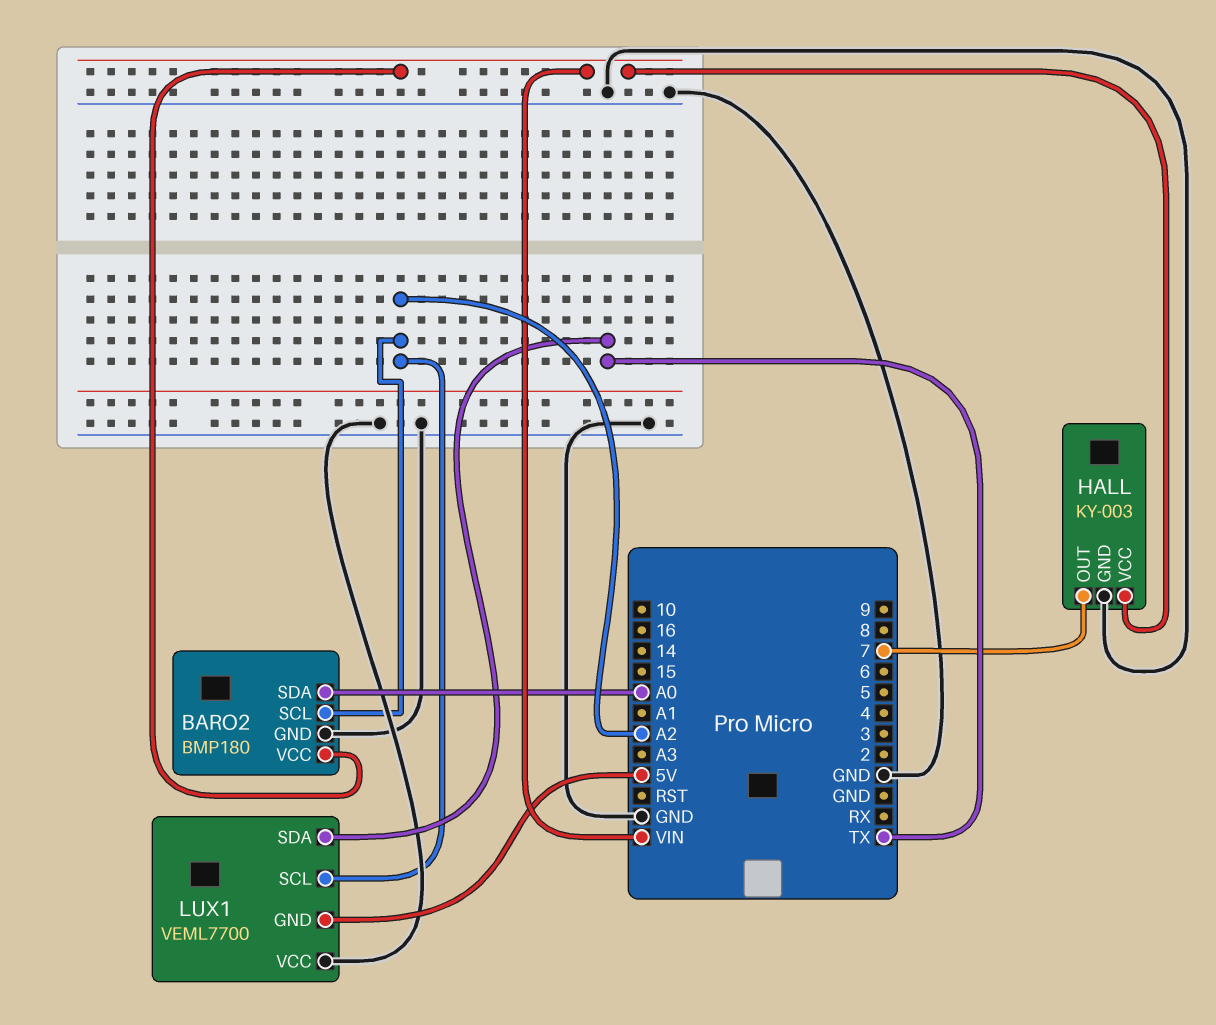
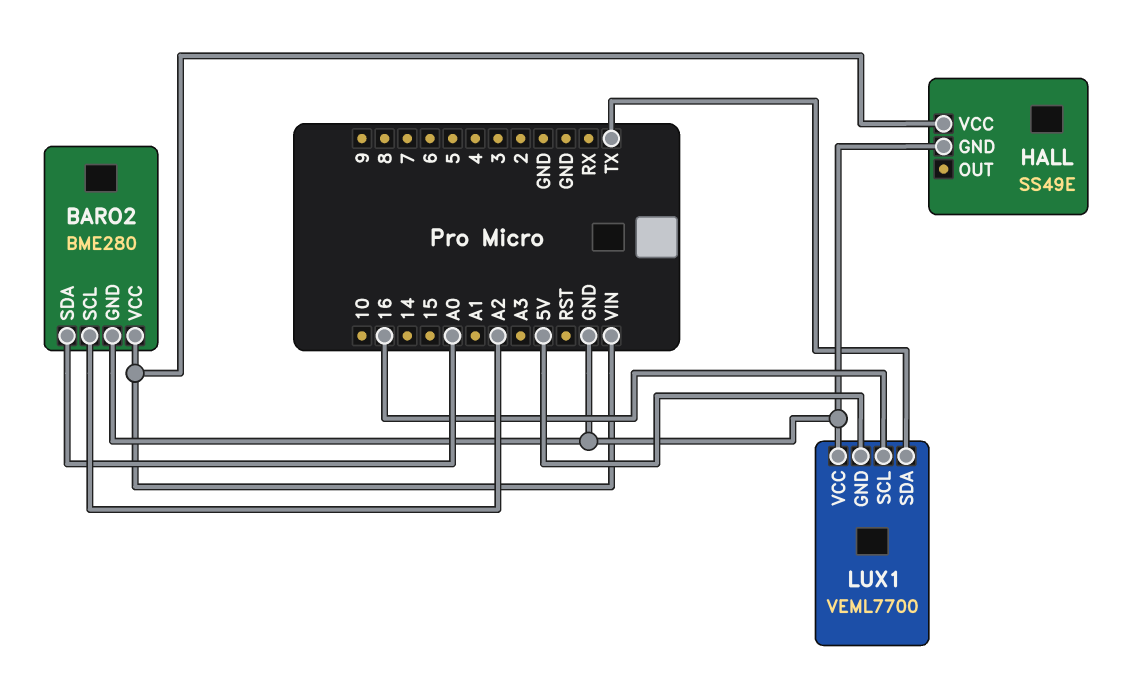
BARO2: BMP180 -> BME280
HALL: KY-003 -> SS49E
HALL pin OUT: 7 -> none
LUX1 pin SCL: A2 -> 16

